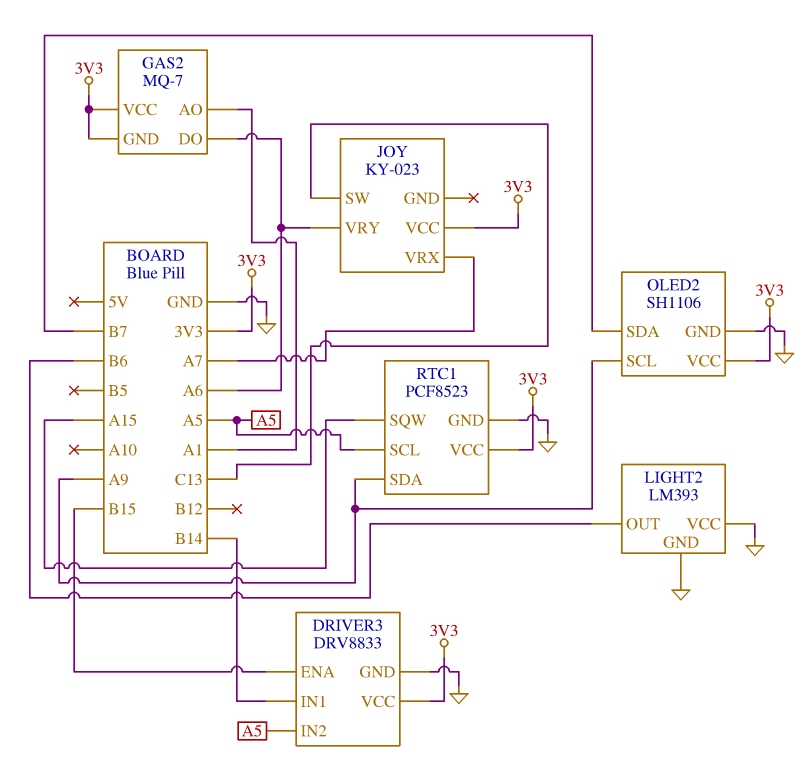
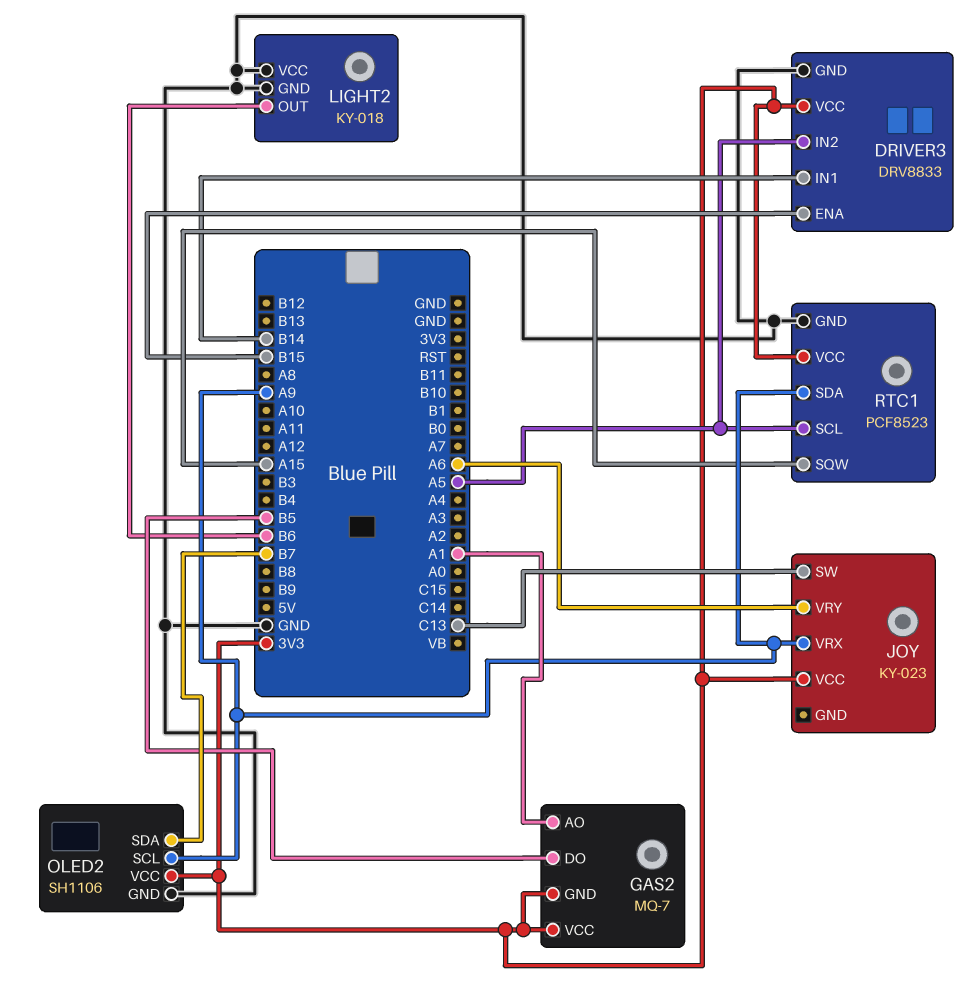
GAS2 pin DO: A6 -> B5
JOY pin VRX: A7 -> A9
LIGHT2: LM393 -> KY-018

